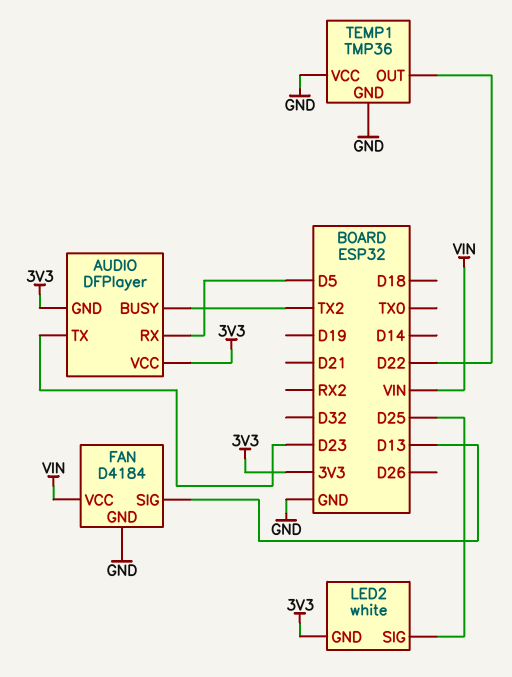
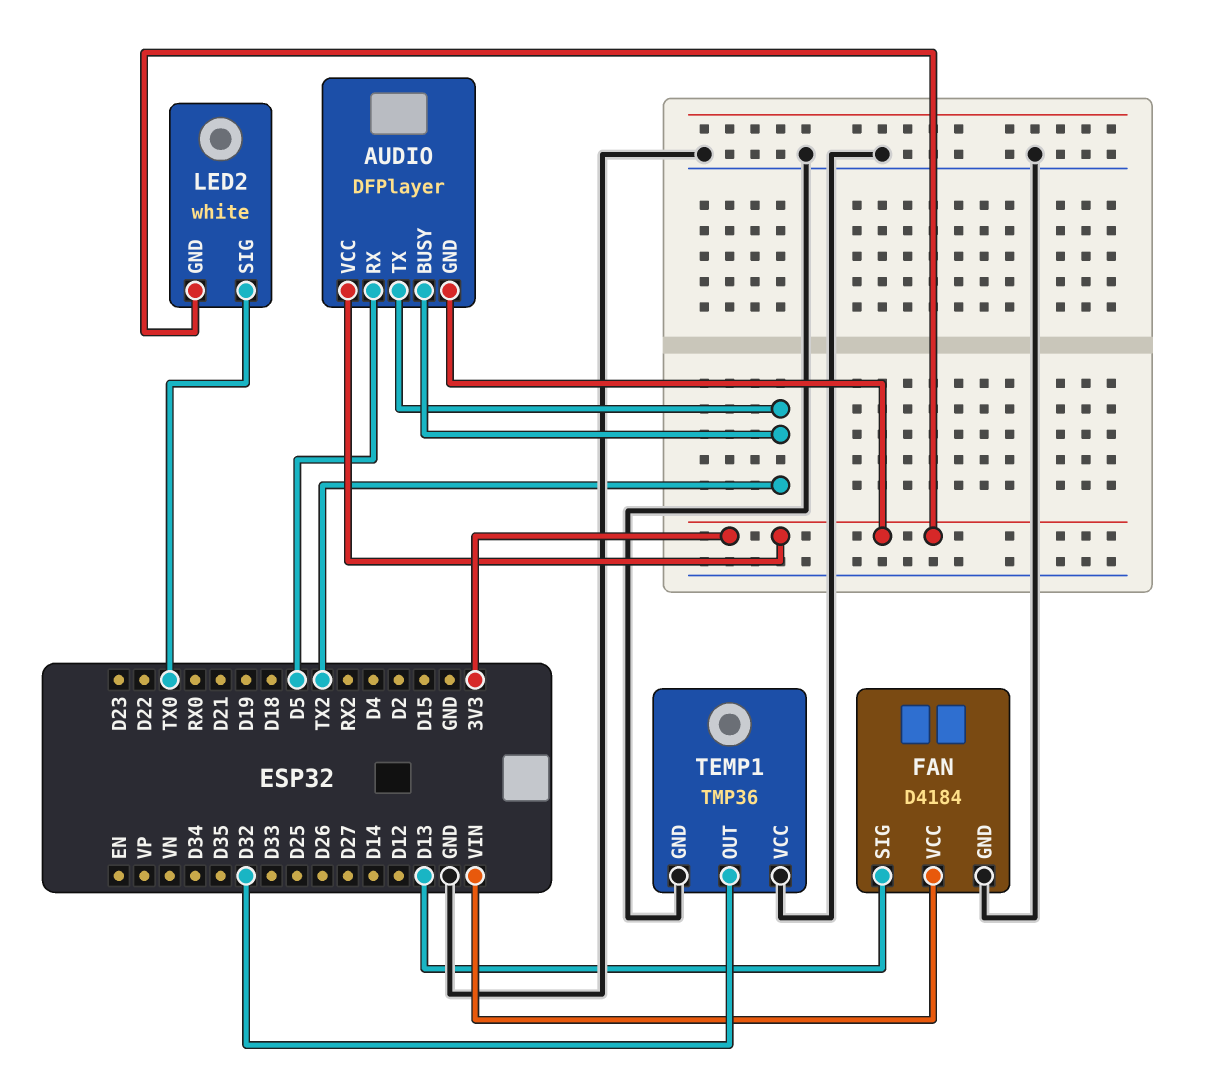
AUDIO pin TX: D23 -> TX2
LED2 pin SIG: D25 -> TX0
TEMP1 pin OUT: D22 -> D32

